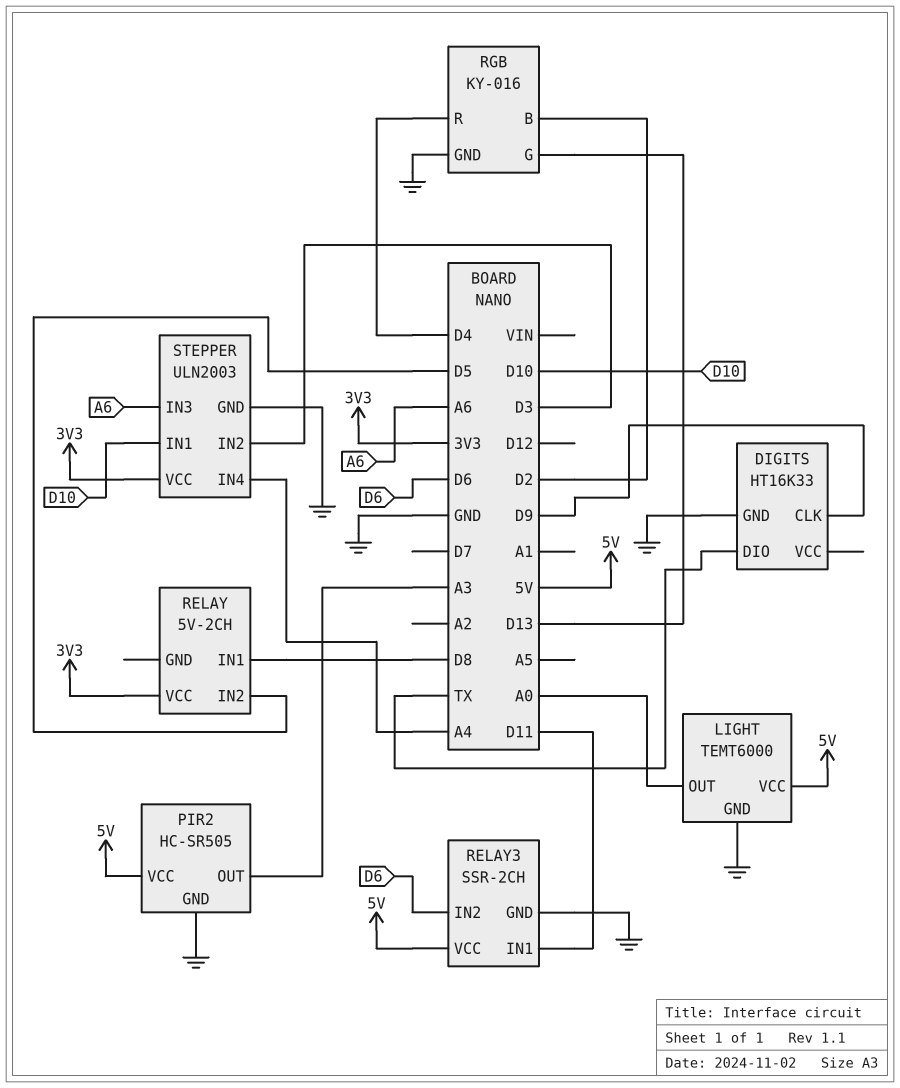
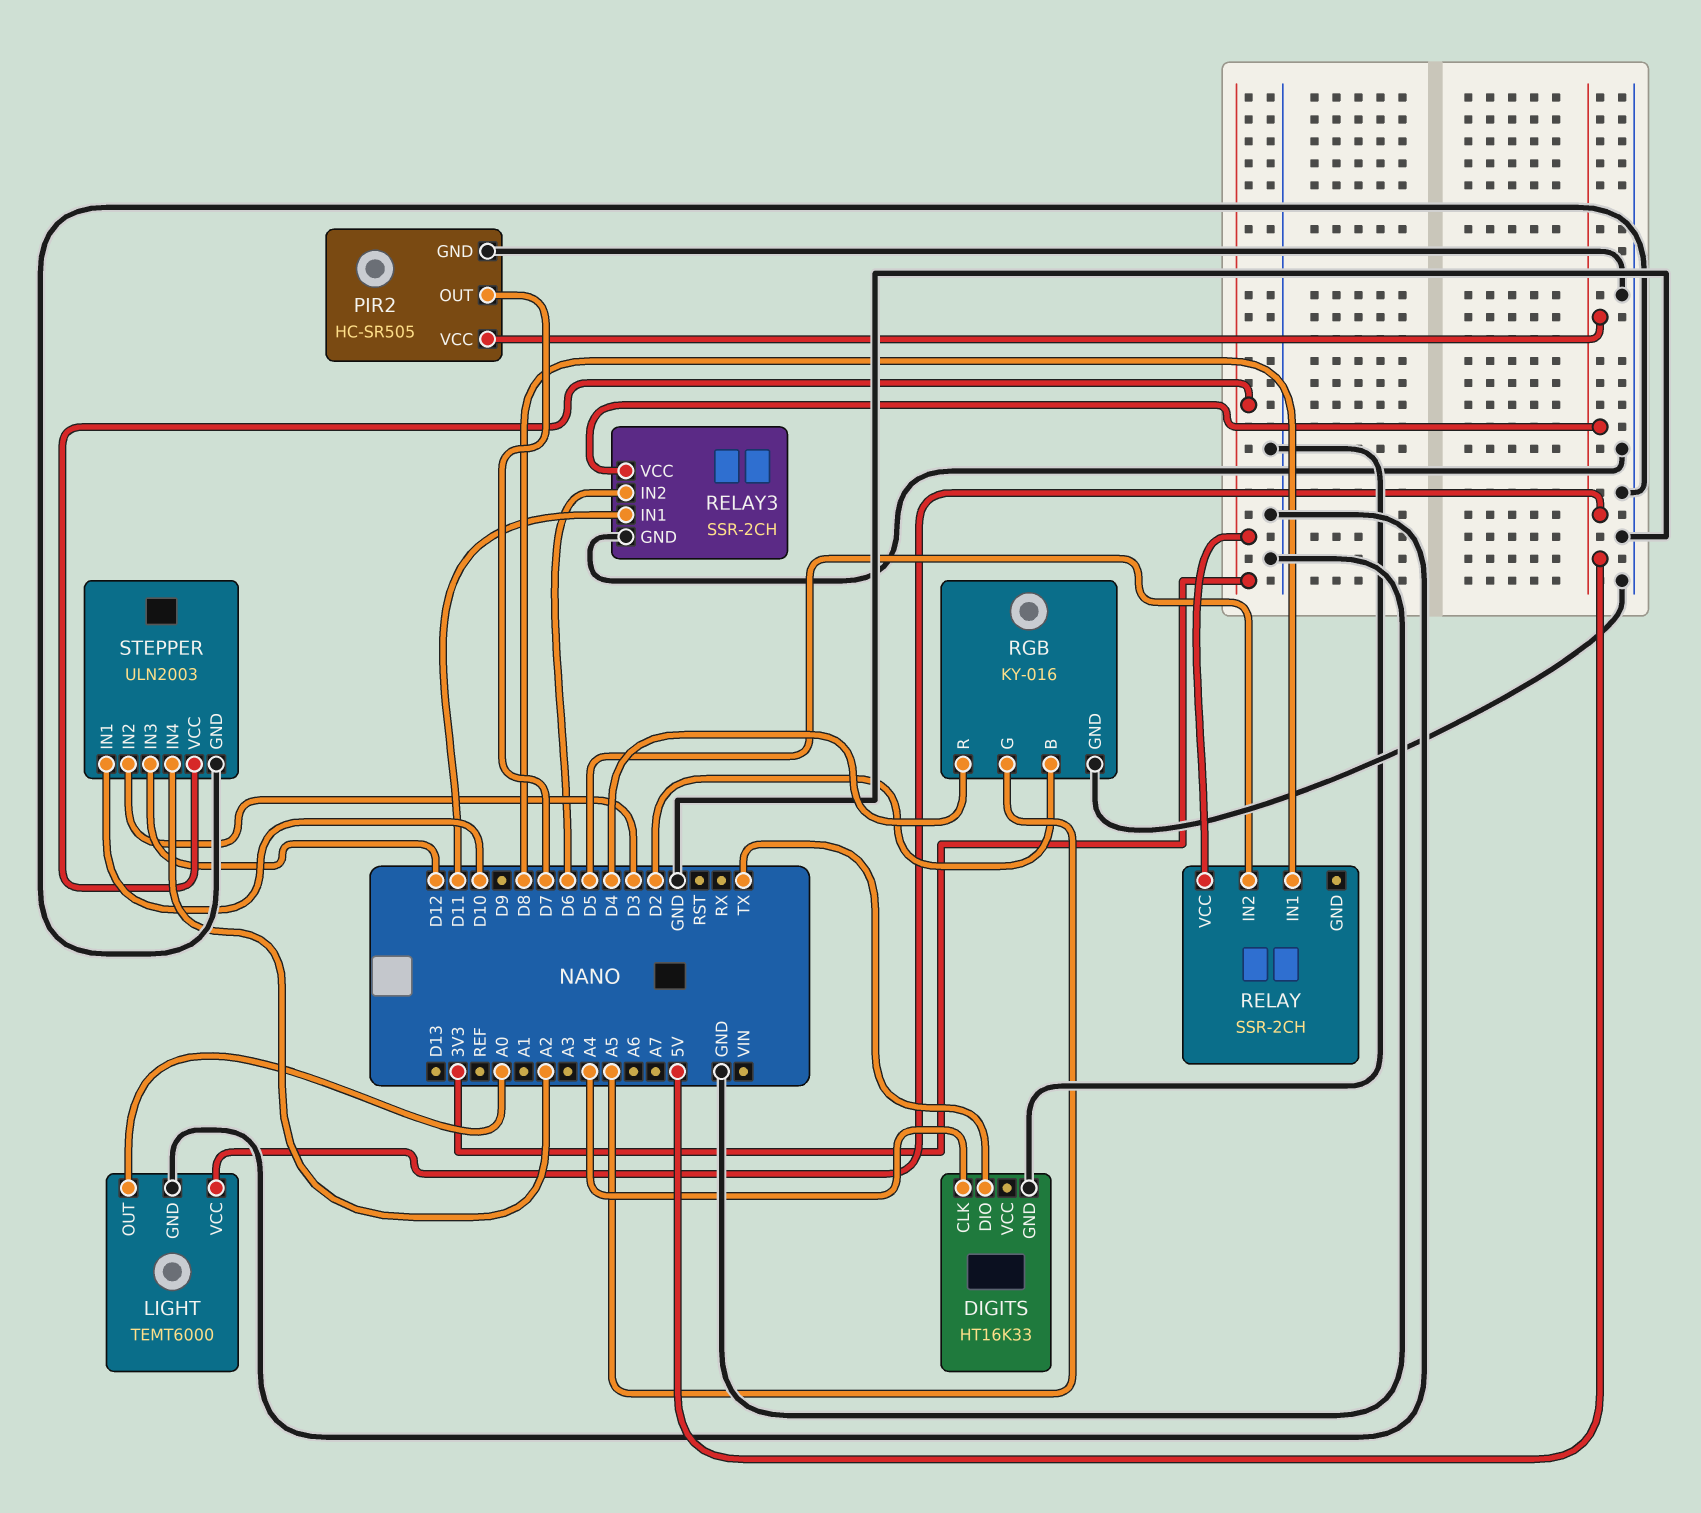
DIGITS pin CLK: D9 -> A4
PIR2 pin OUT: A3 -> D7
RELAY: 5V-2CH -> SSR-2CH
RGB pin G: D13 -> A5
STEPPER pin IN3: A6 -> D12
STEPPER pin IN4: A4 -> A2

